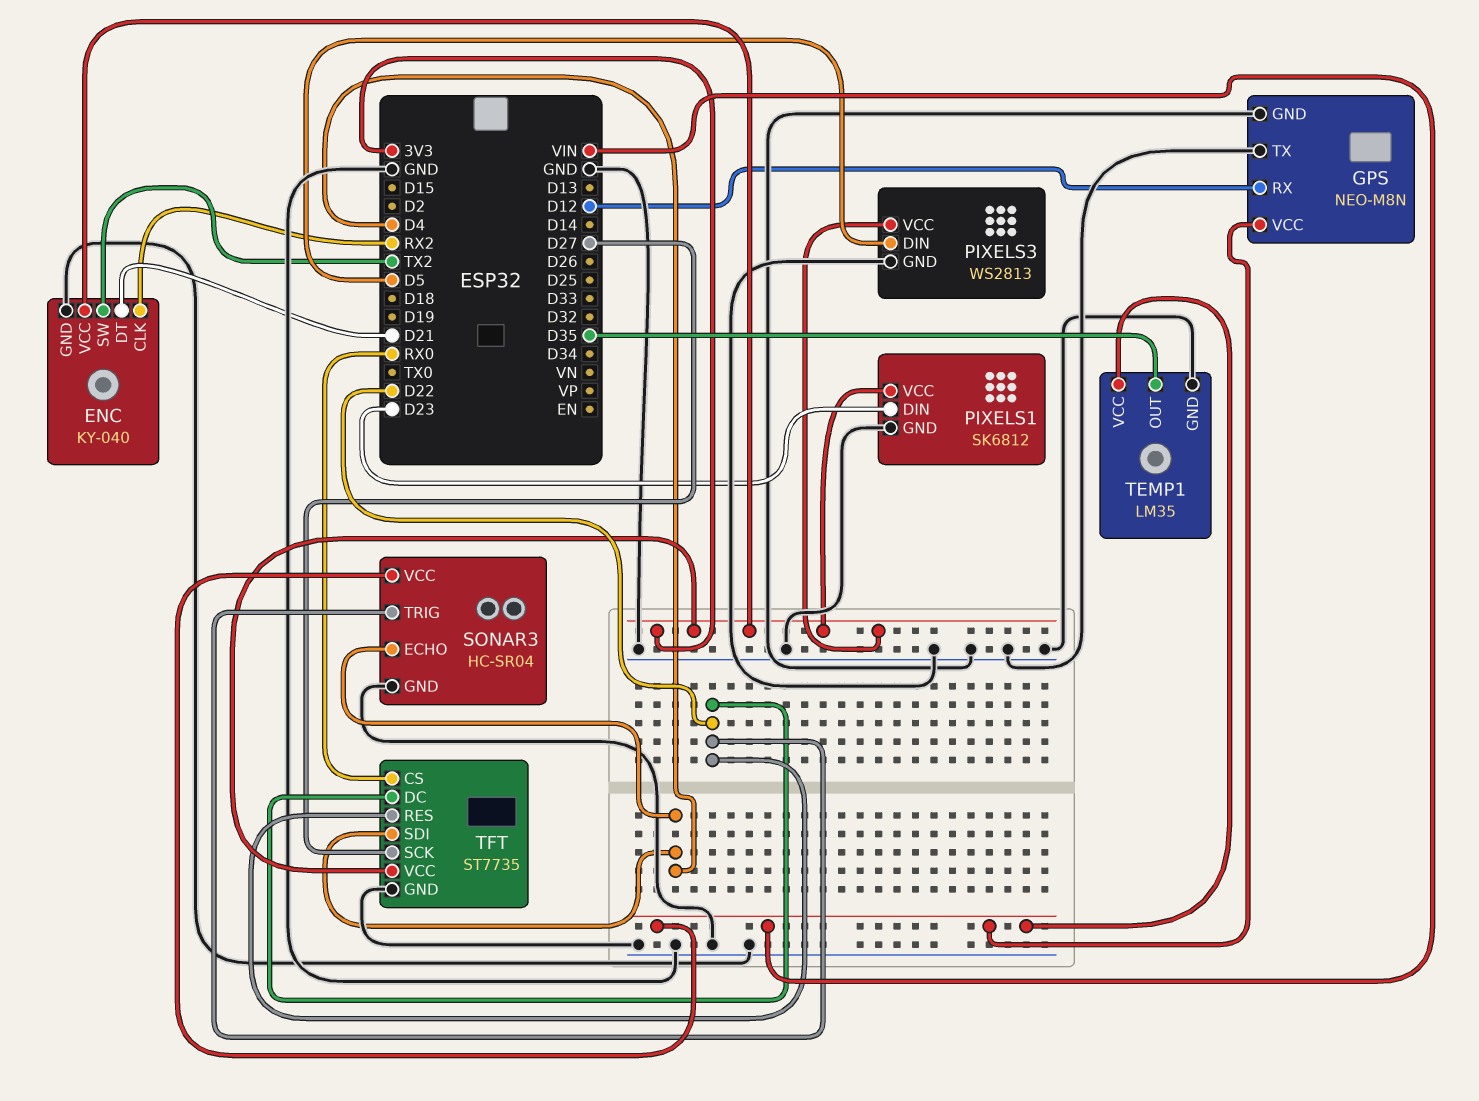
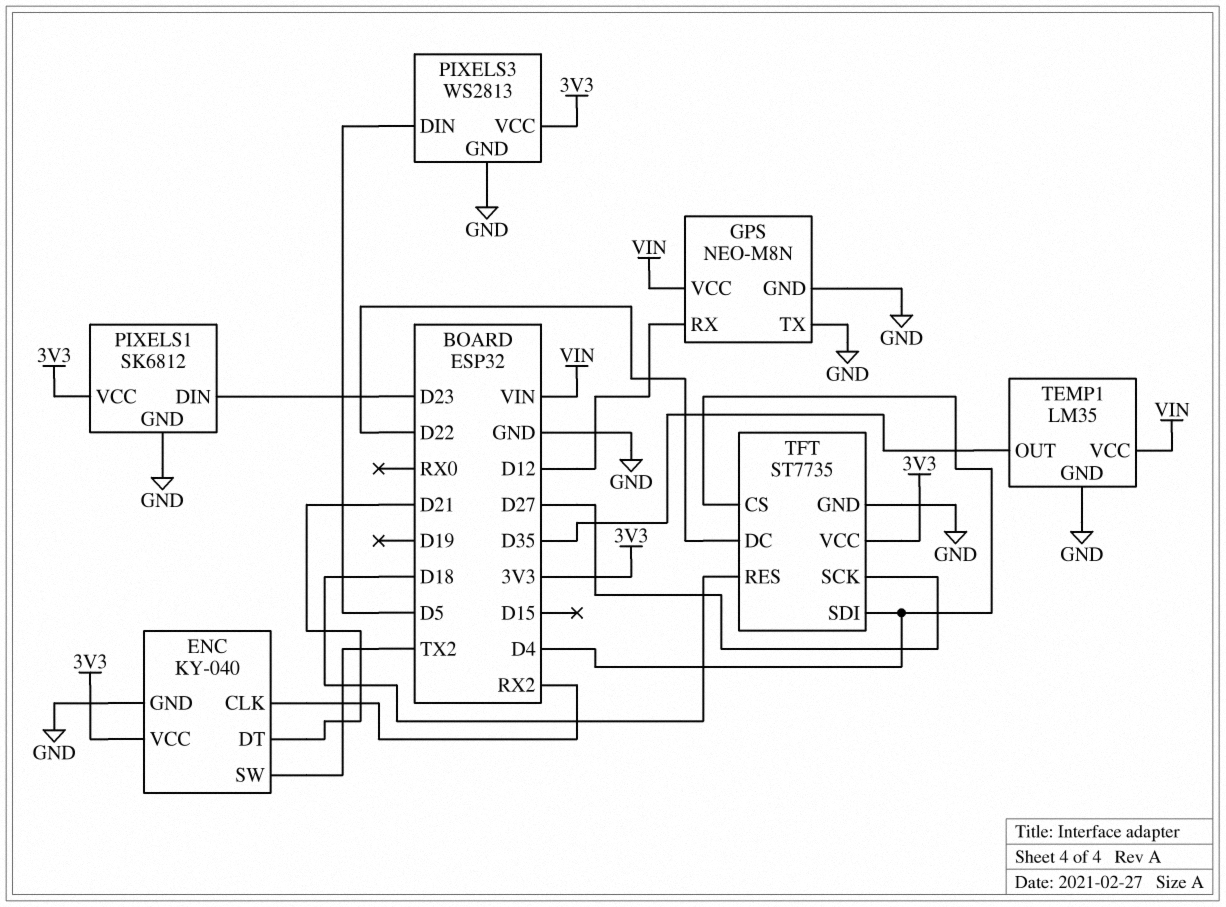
SONAR3: HC-SR04 -> none
SONAR3 pin ECHO: D4 -> none
SONAR3 pin GND: GND -> none
SONAR3 pin TRIG: D22 -> none
SONAR3 pin VCC: VIN -> none
TFT pin CS: RX0 -> D4
TFT pin RES: D22 -> D18

